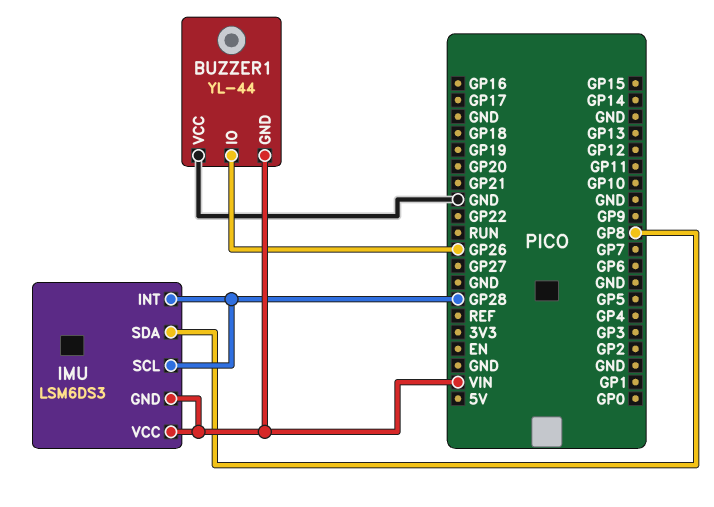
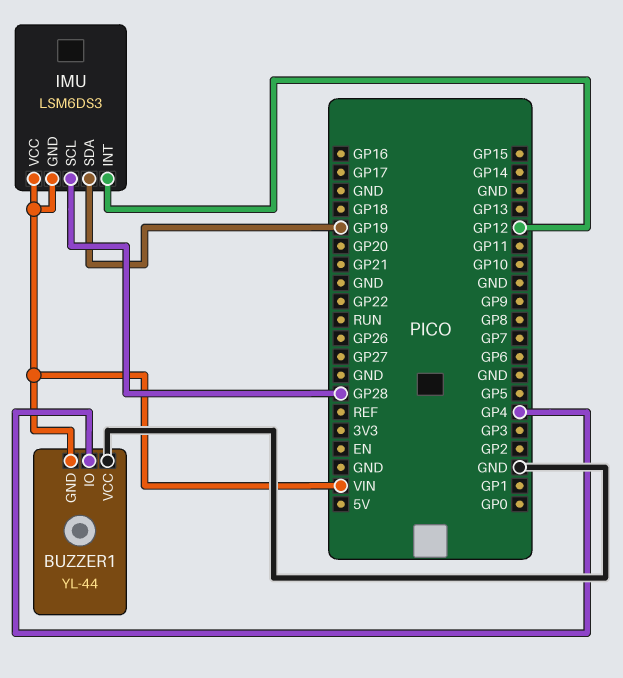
BUZZER1 pin IO: GP26 -> GP4
IMU pin INT: GP28 -> GP12
IMU pin SDA: GP8 -> GP19

